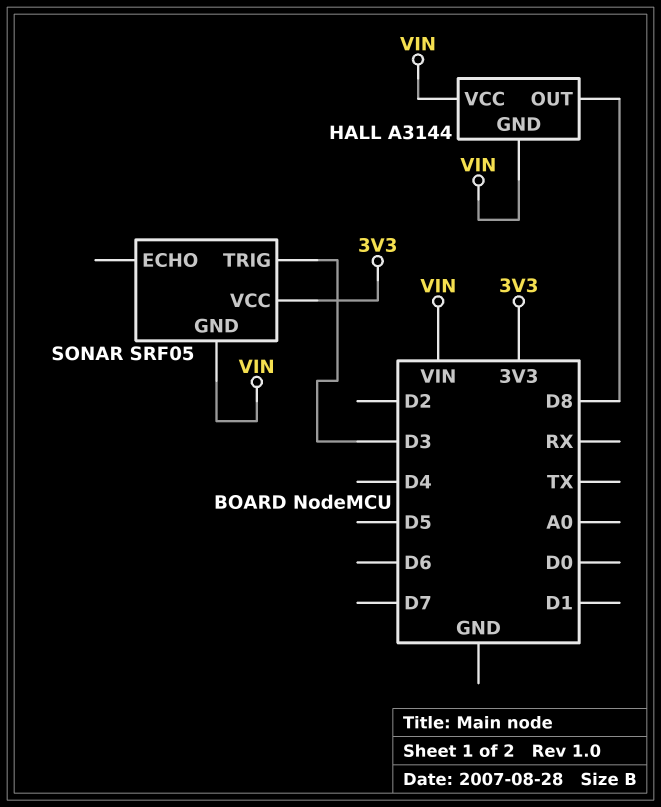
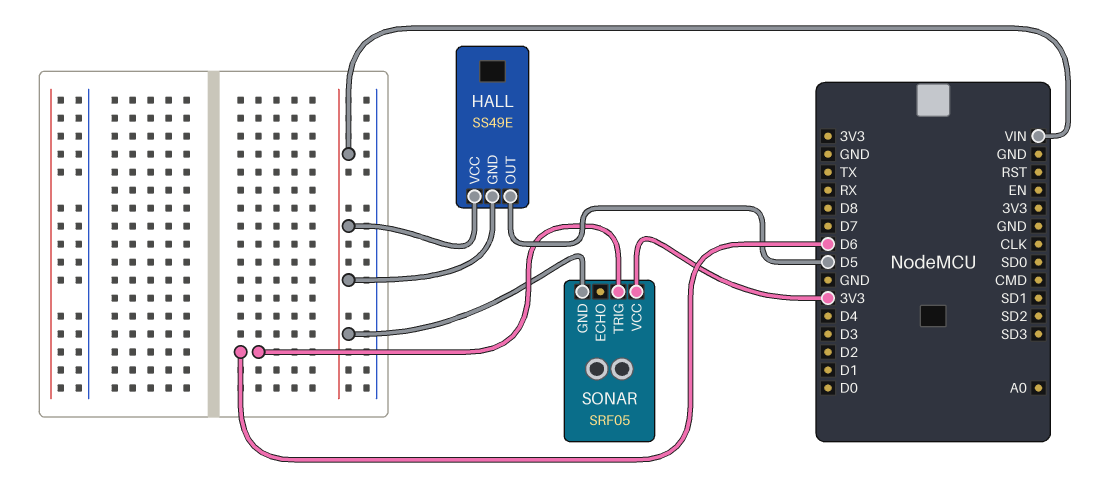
HALL: A3144 -> SS49E
HALL pin OUT: D8 -> D5
SONAR pin TRIG: D3 -> D6

